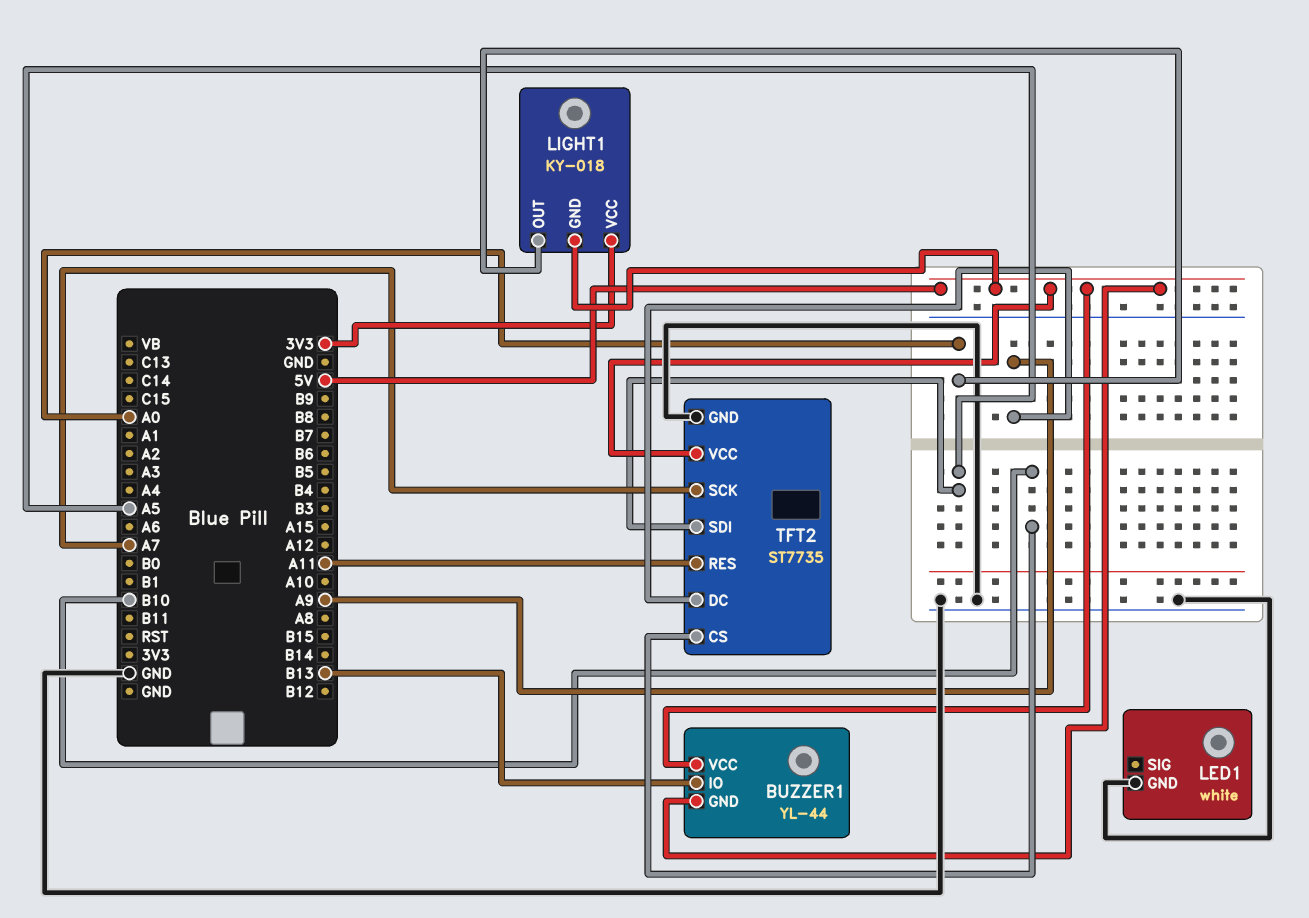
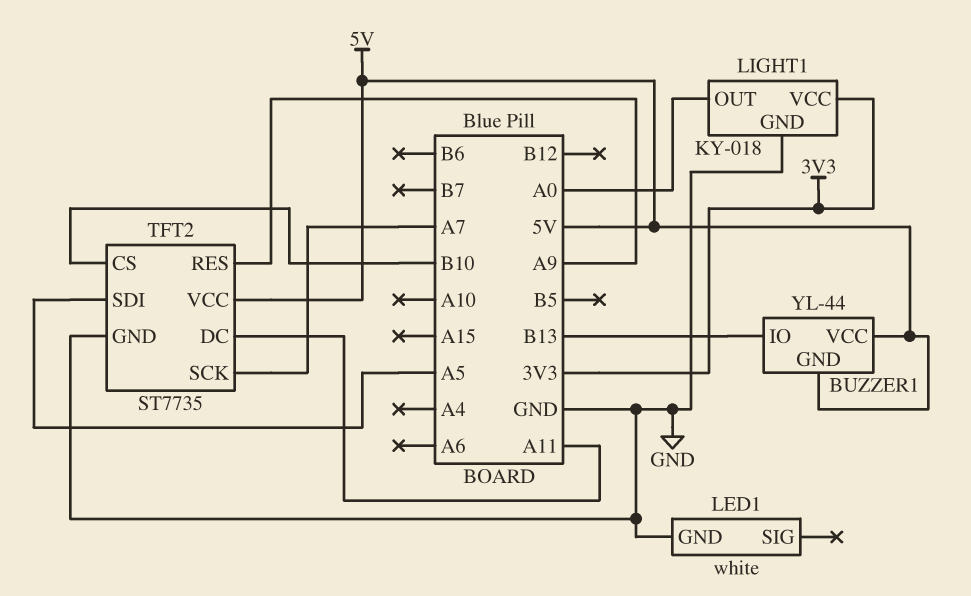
LIGHT1 pin GND: 5V -> GND
TFT2 pin DC: A9 -> A11
TFT2 pin RES: A11 -> A9

